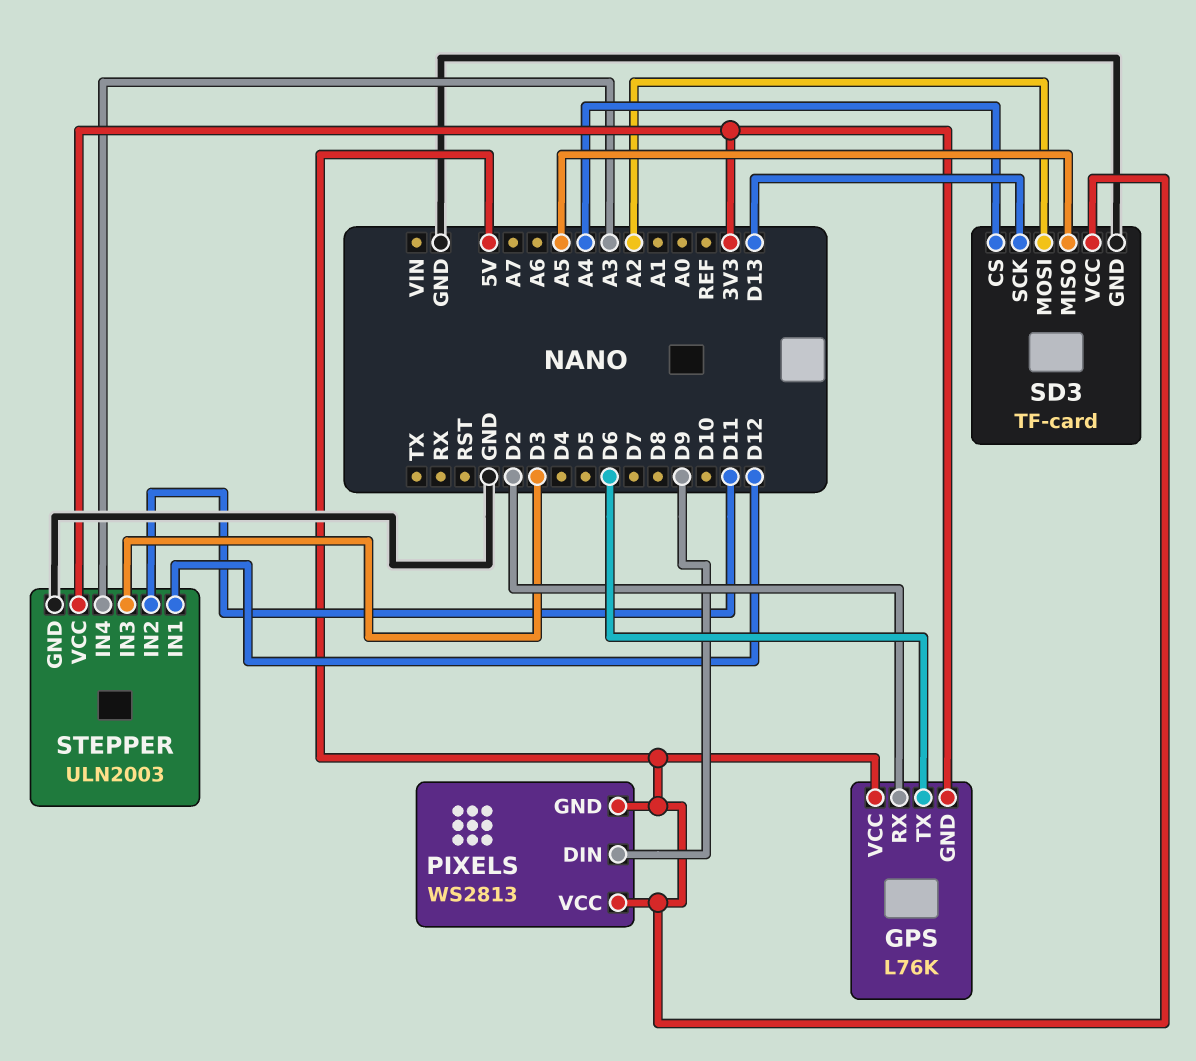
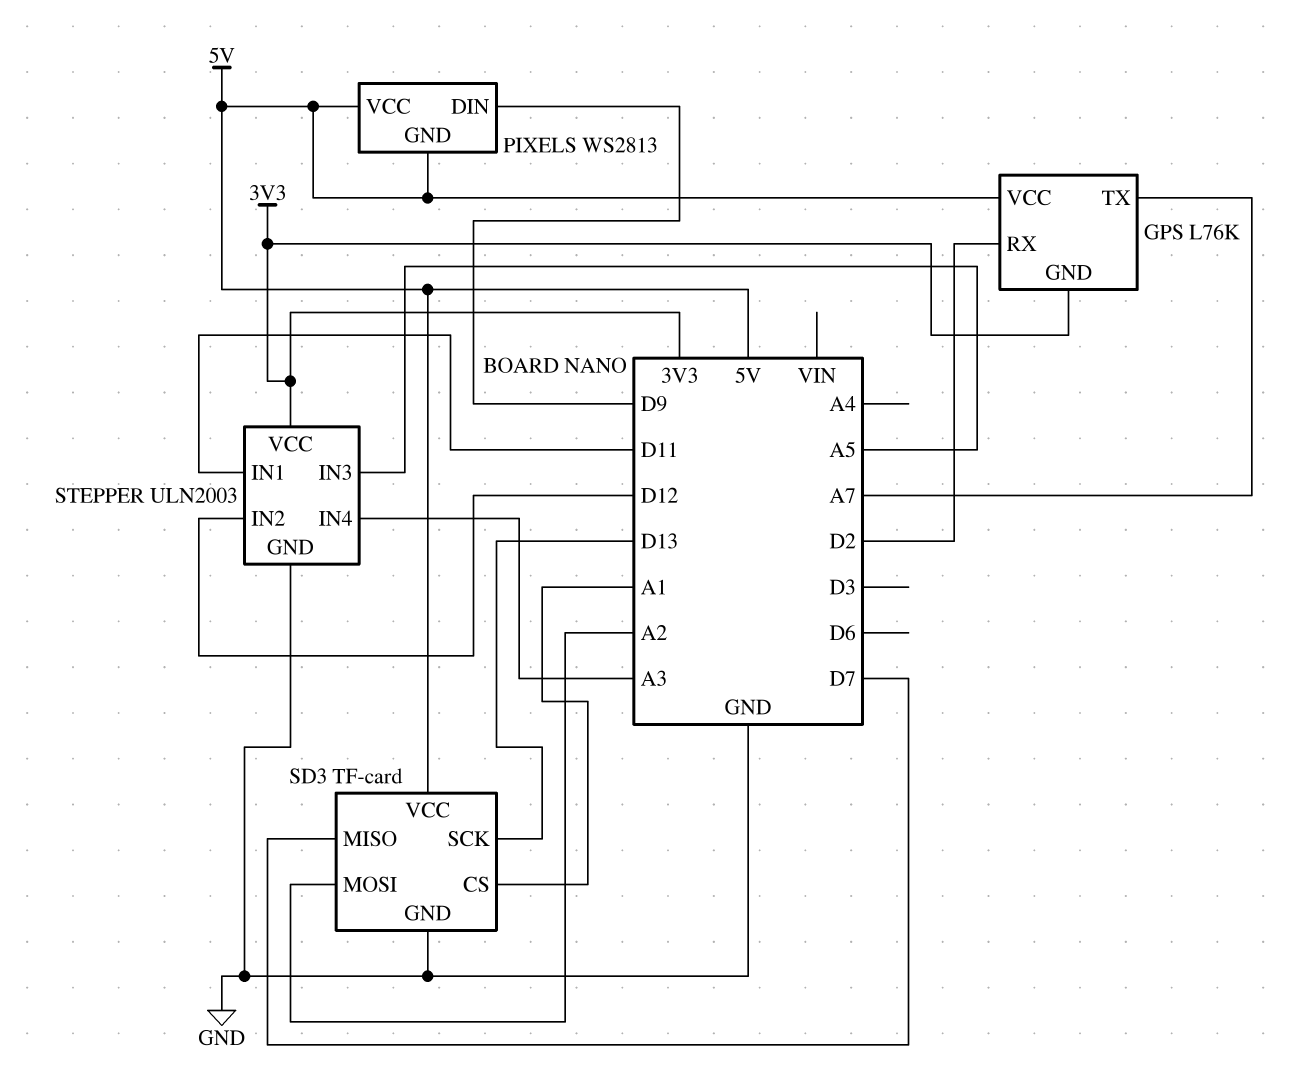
GPS pin TX: D6 -> A7
SD3 pin CS: A4 -> A1
SD3 pin MISO: A5 -> D7
STEPPER pin IN1: D12 -> D11
STEPPER pin IN2: D11 -> D12
STEPPER pin IN3: D3 -> A5

